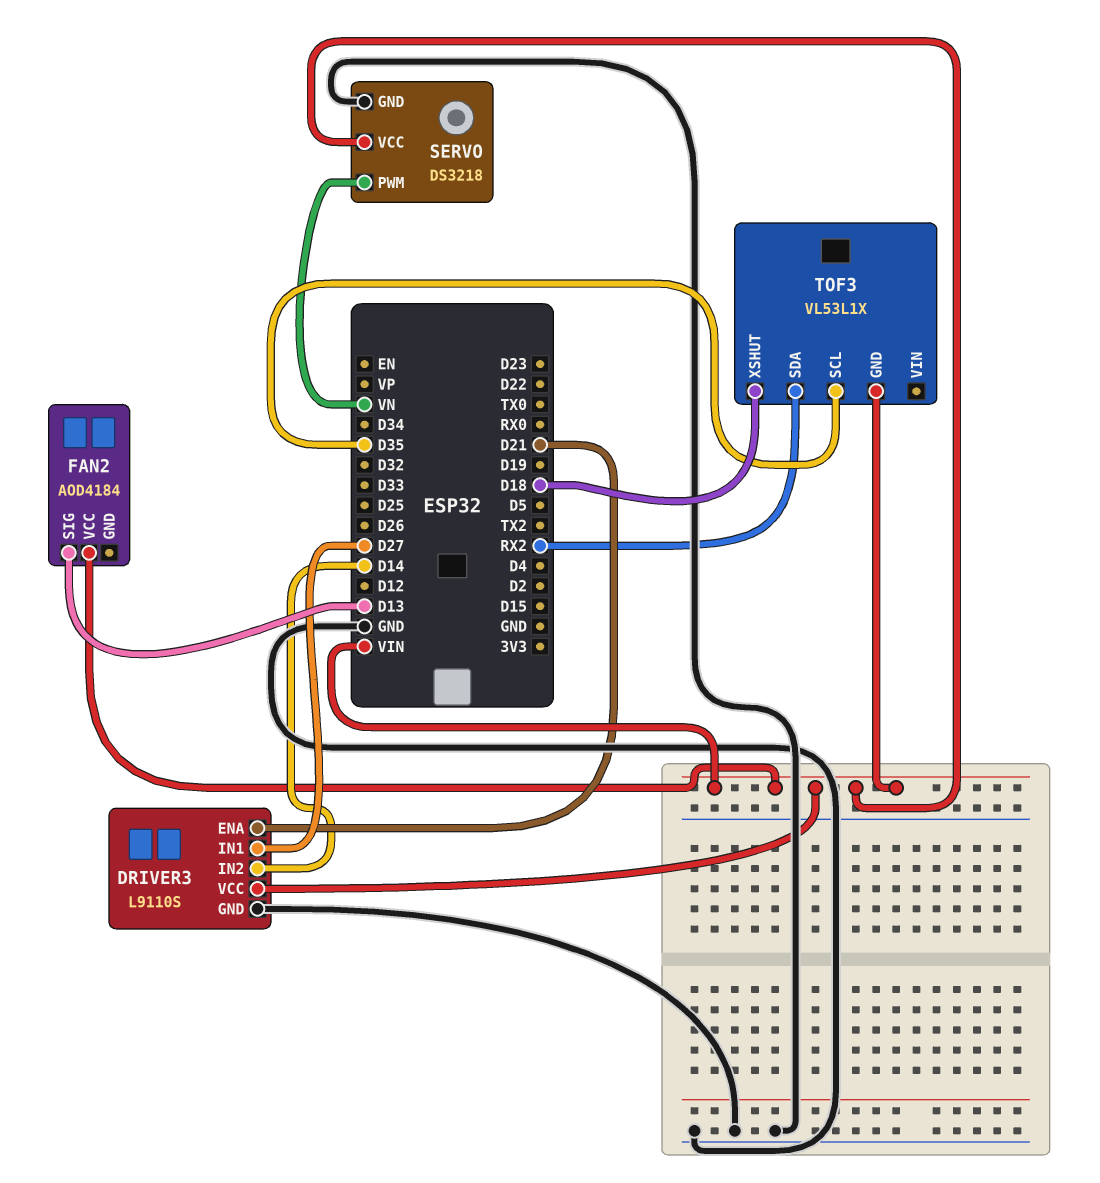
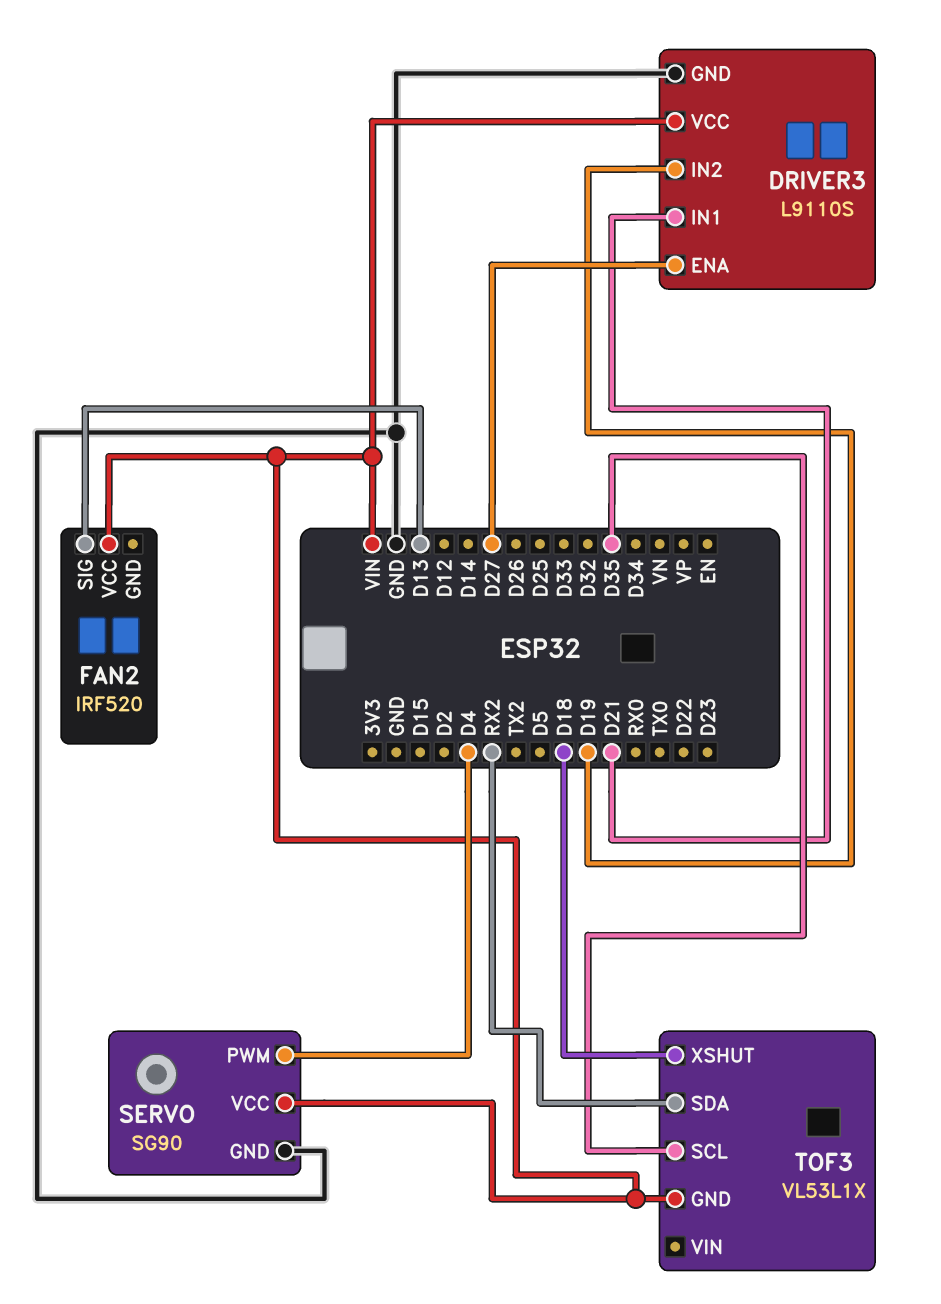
DRIVER3 pin ENA: D21 -> D27
DRIVER3 pin IN1: D27 -> D21
DRIVER3 pin IN2: D14 -> D19
FAN2: AOD4184 -> IRF520
SERVO: DS3218 -> SG90
SERVO pin PWM: VN -> D4

